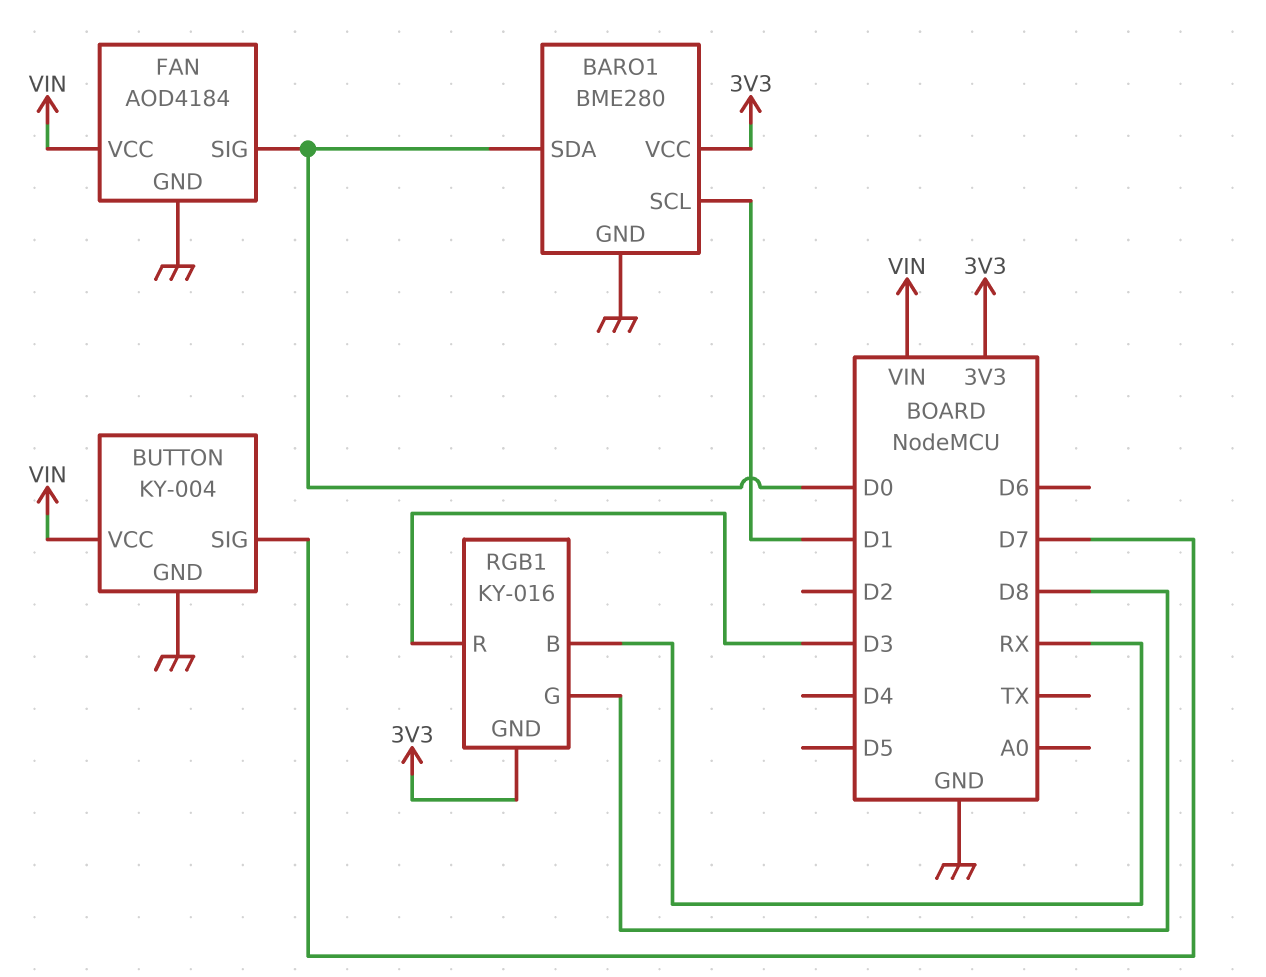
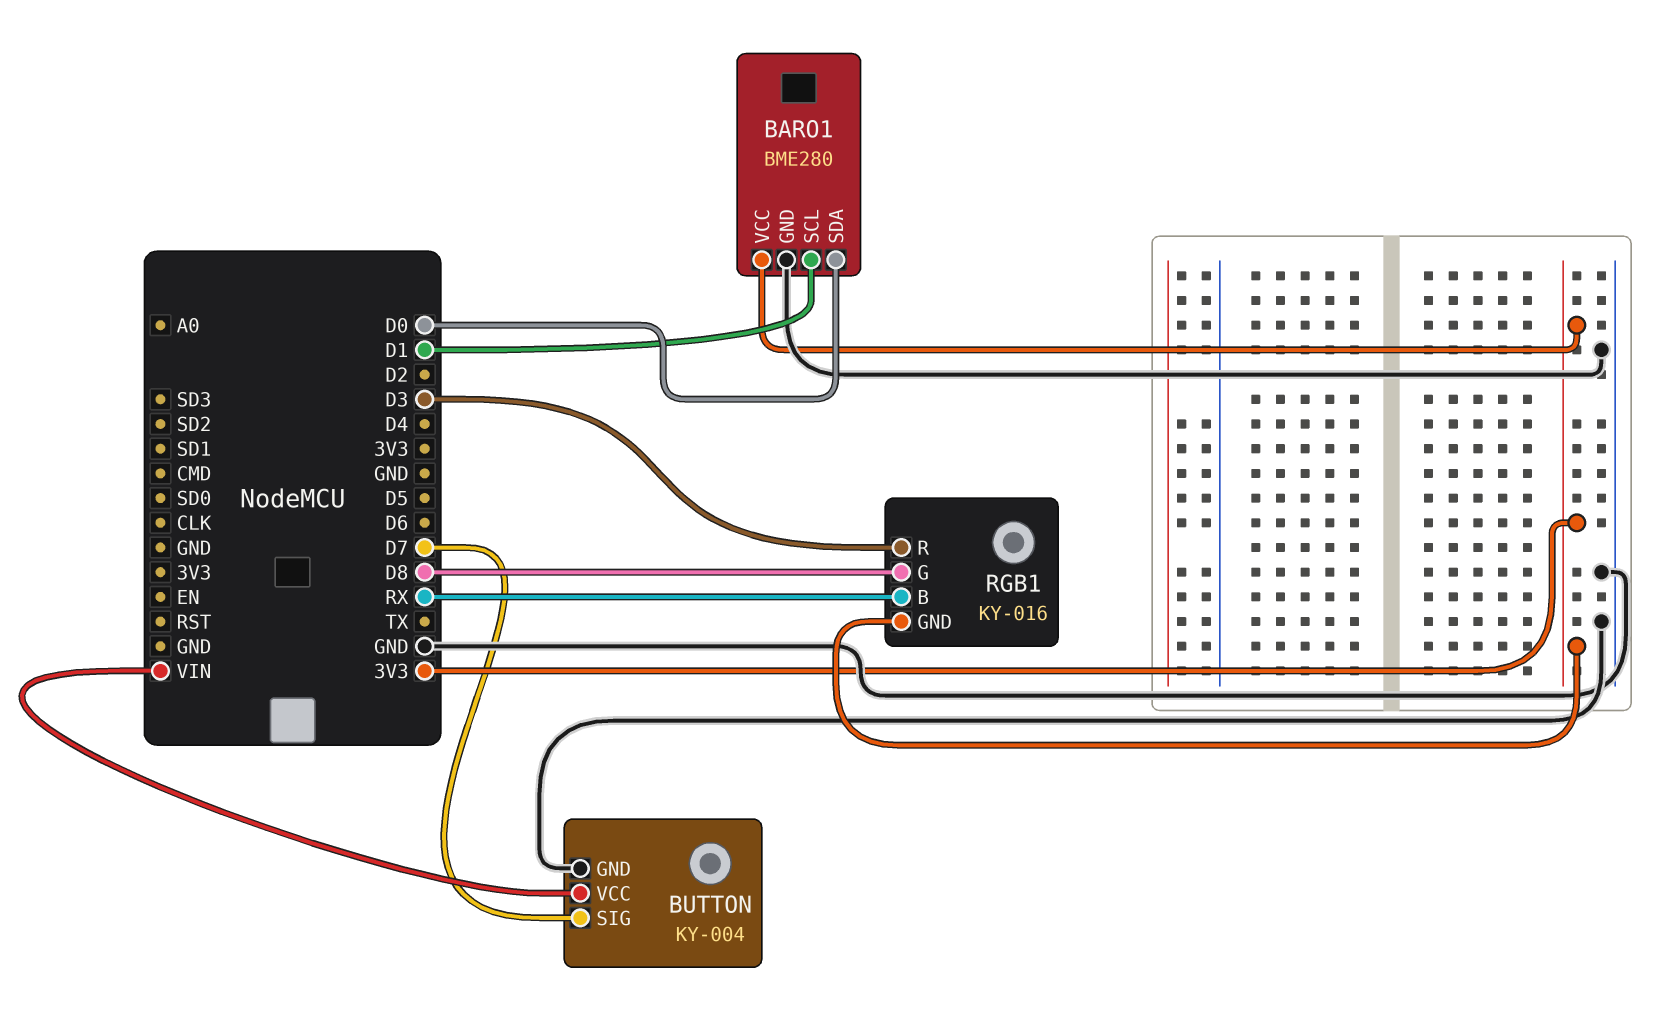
FAN: AOD4184 -> none
FAN pin GND: GND -> none
FAN pin SIG: D0 -> none
FAN pin VCC: VIN -> none

